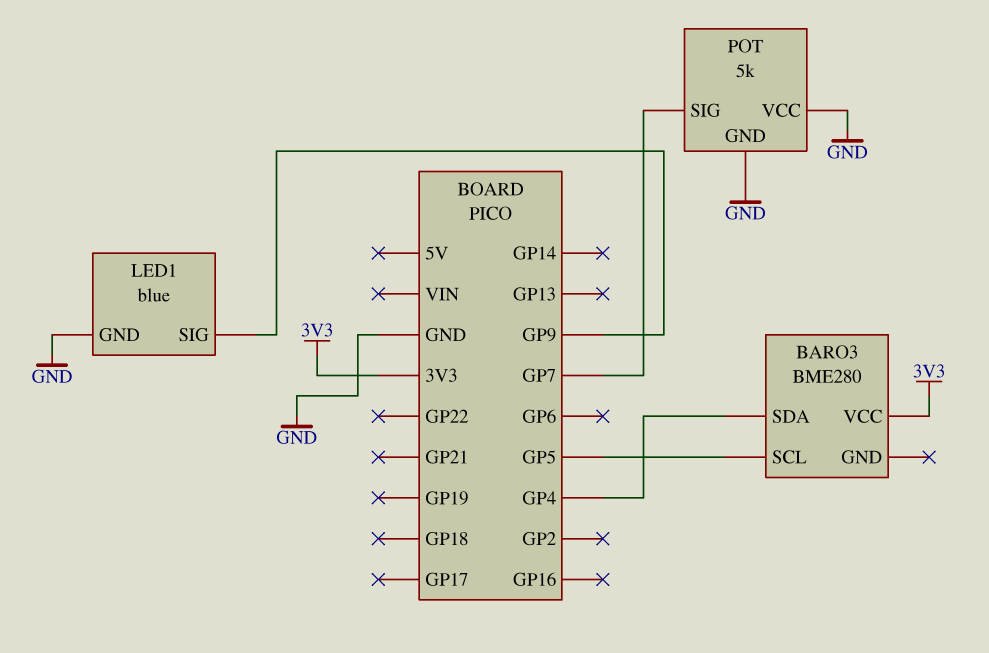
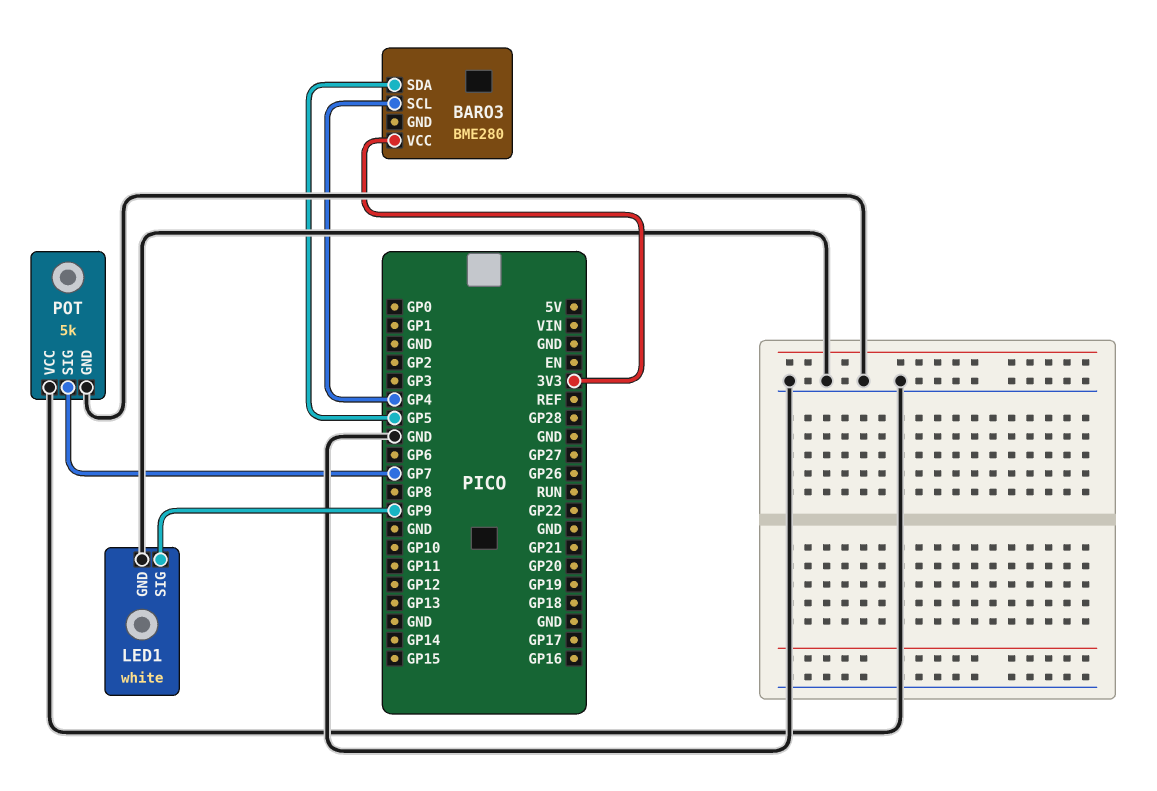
BARO3 pin SCL: GP5 -> GP4
BARO3 pin SDA: GP4 -> GP5
LED1: blue -> white

